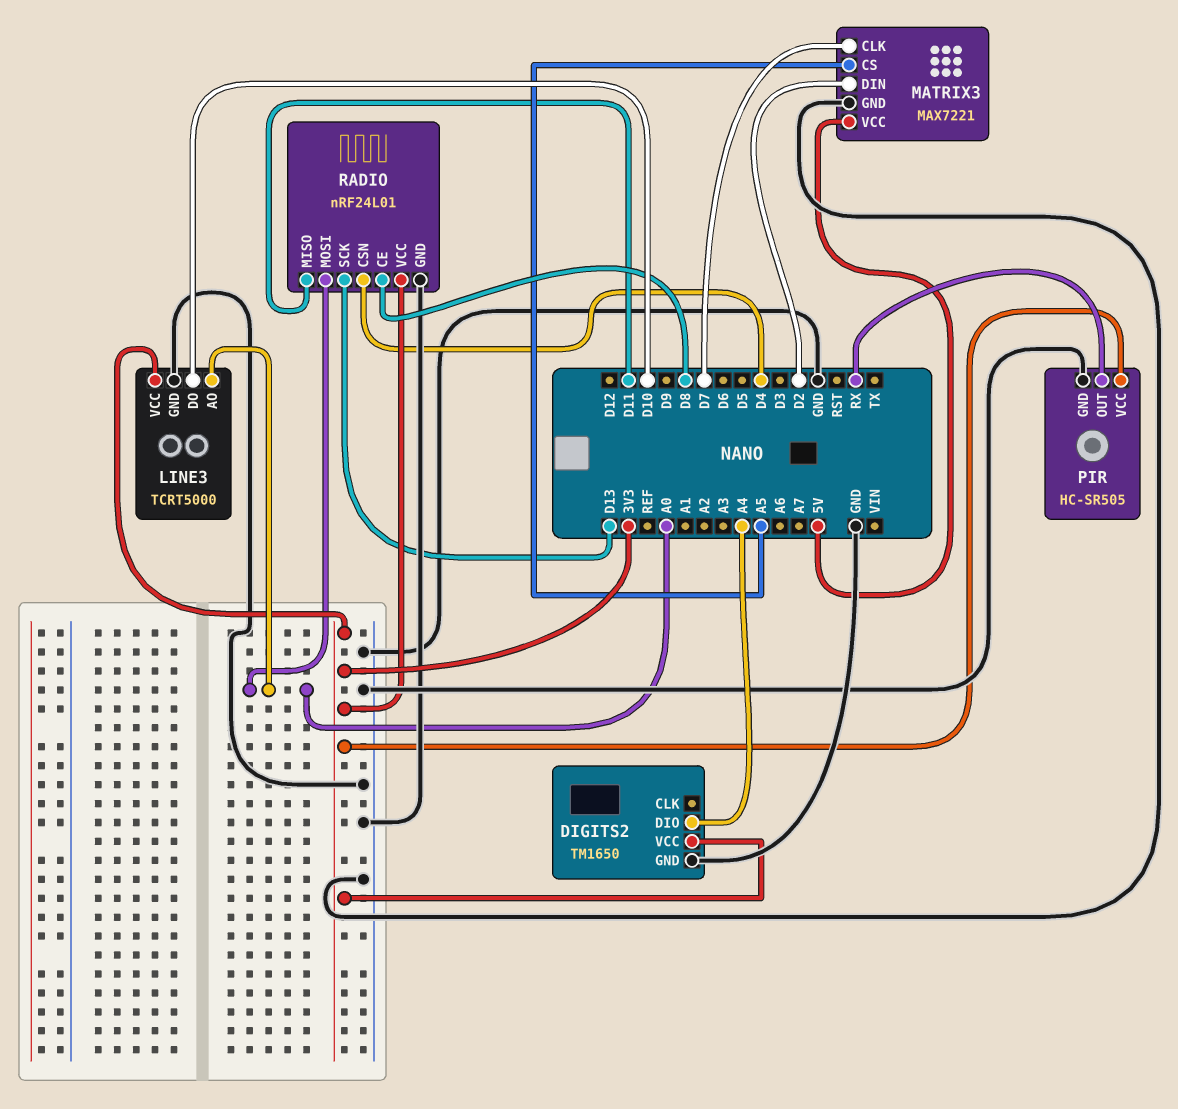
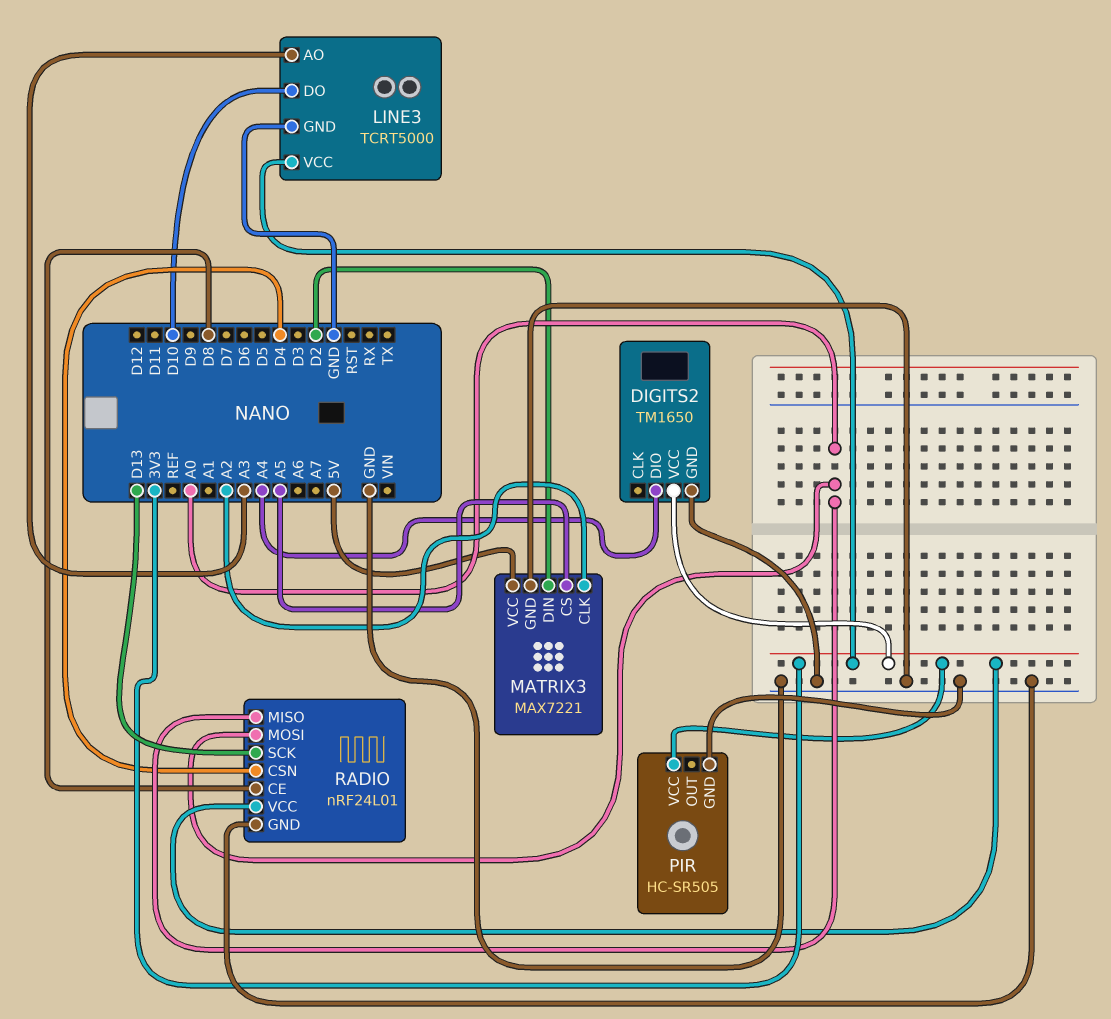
LINE3 pin AO: A0 -> A3
MATRIX3 pin CLK: D7 -> A2
PIR pin OUT: RX -> none
RADIO pin MISO: D11 -> A0

